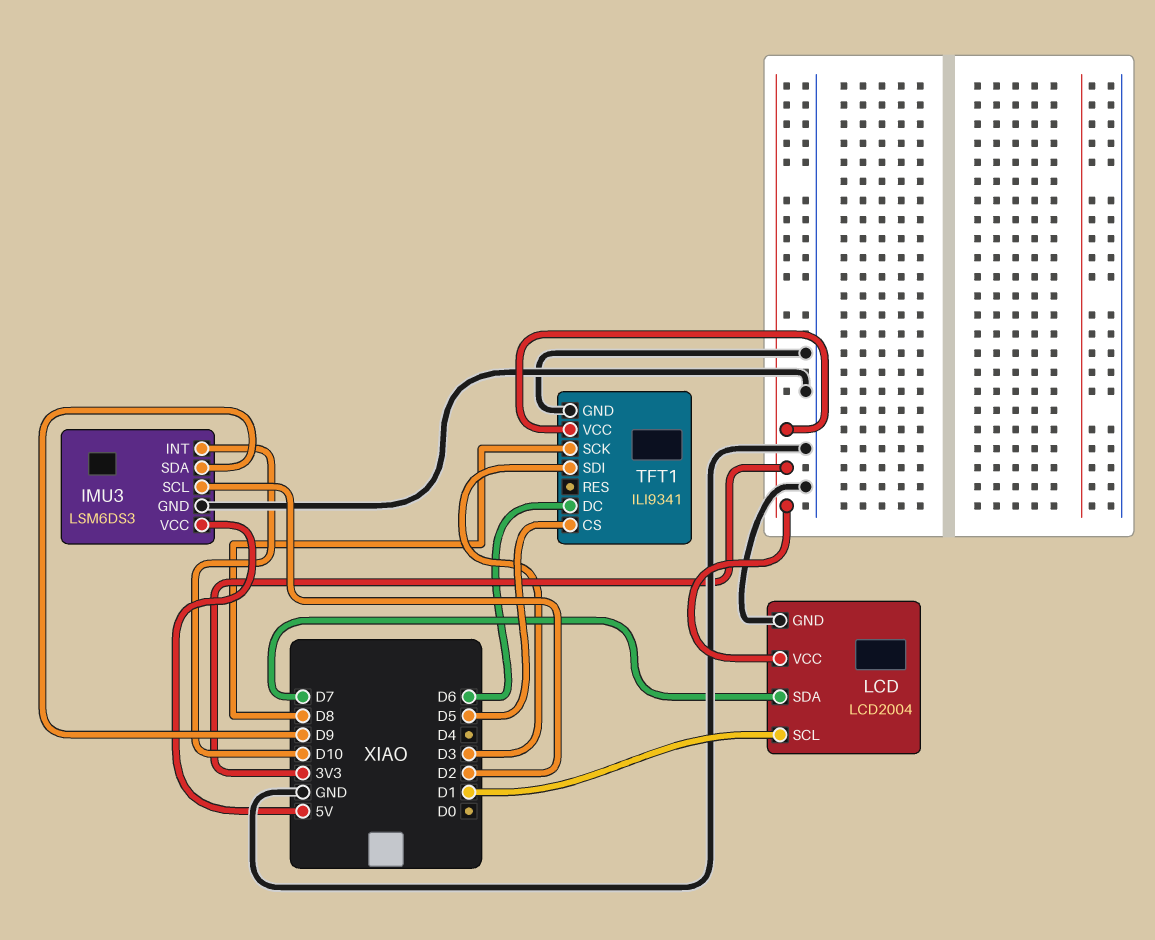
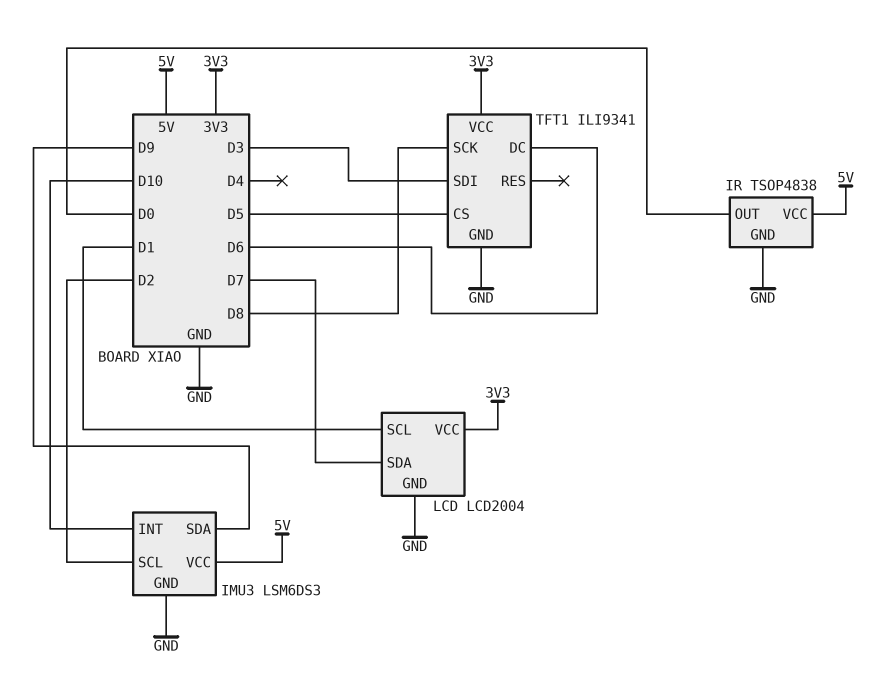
IR: none -> TSOP4838
IR pin GND: none -> GND
IR pin OUT: none -> D0
IR pin VCC: none -> 5V

